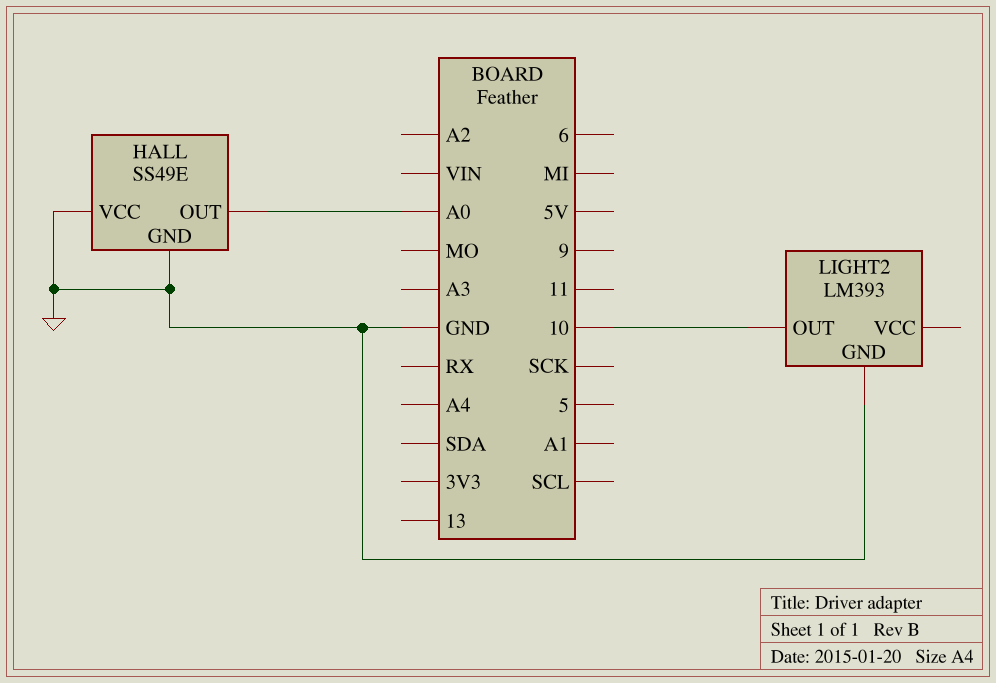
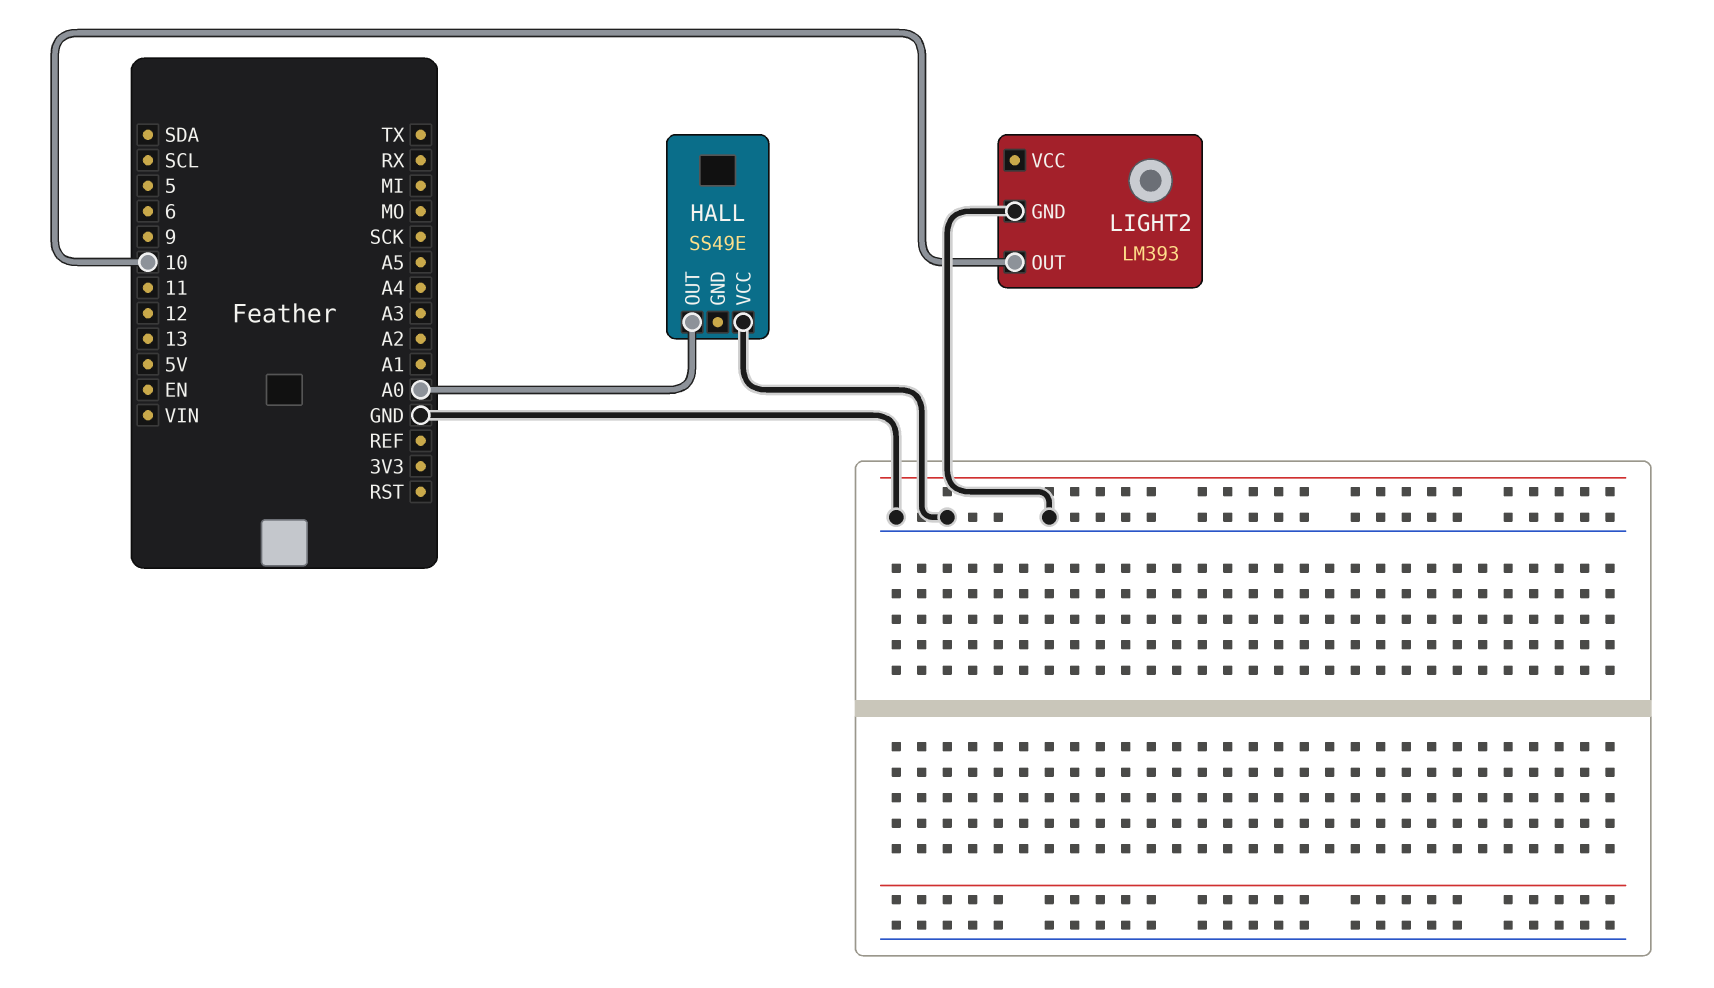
HALL pin GND: GND -> none

